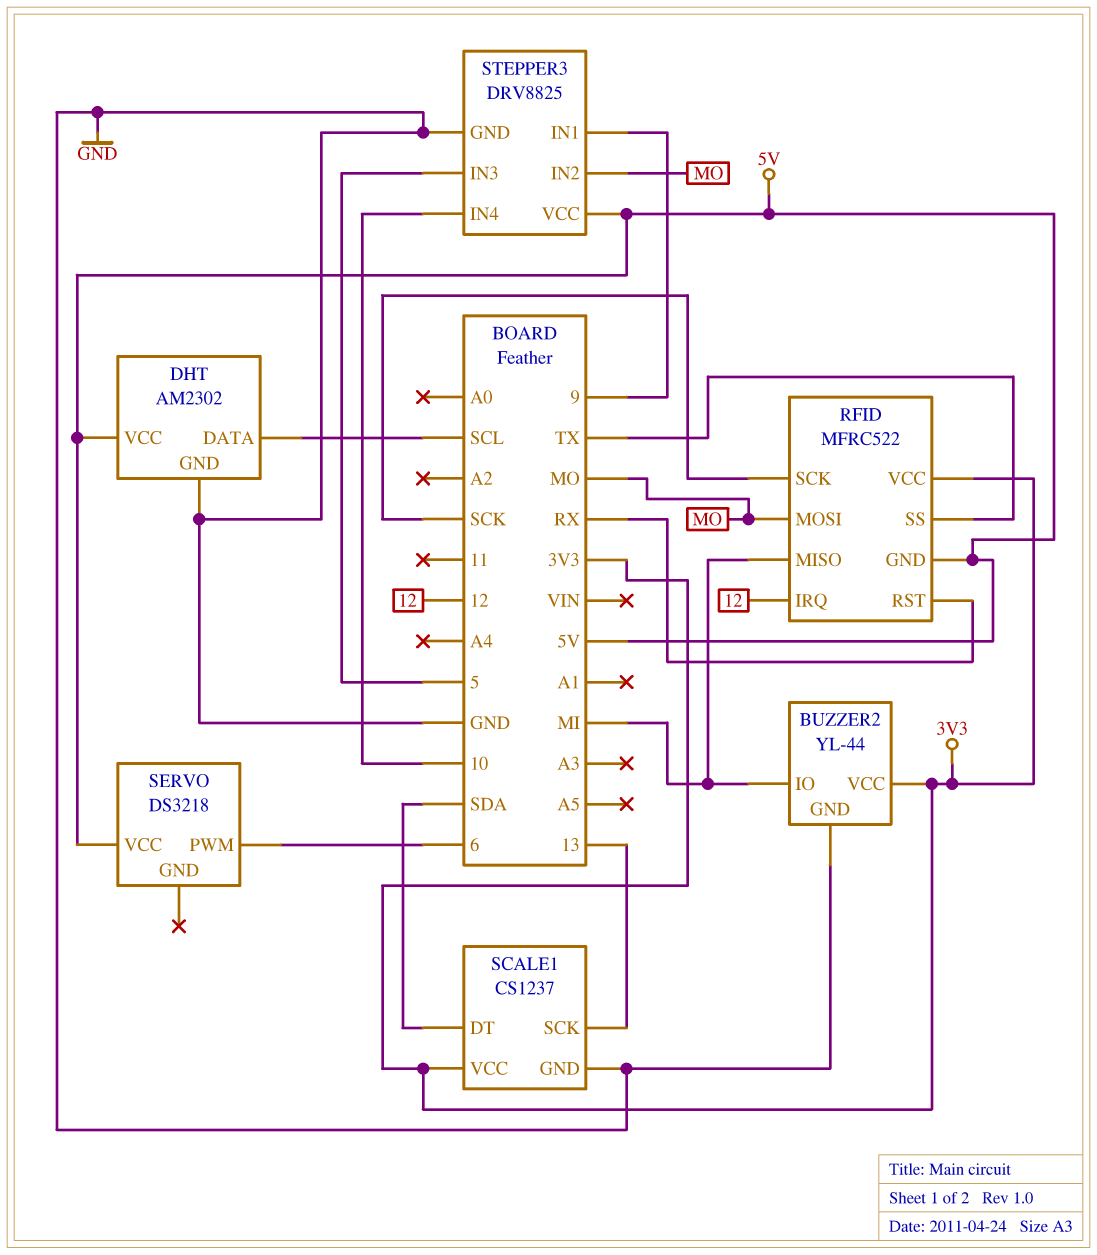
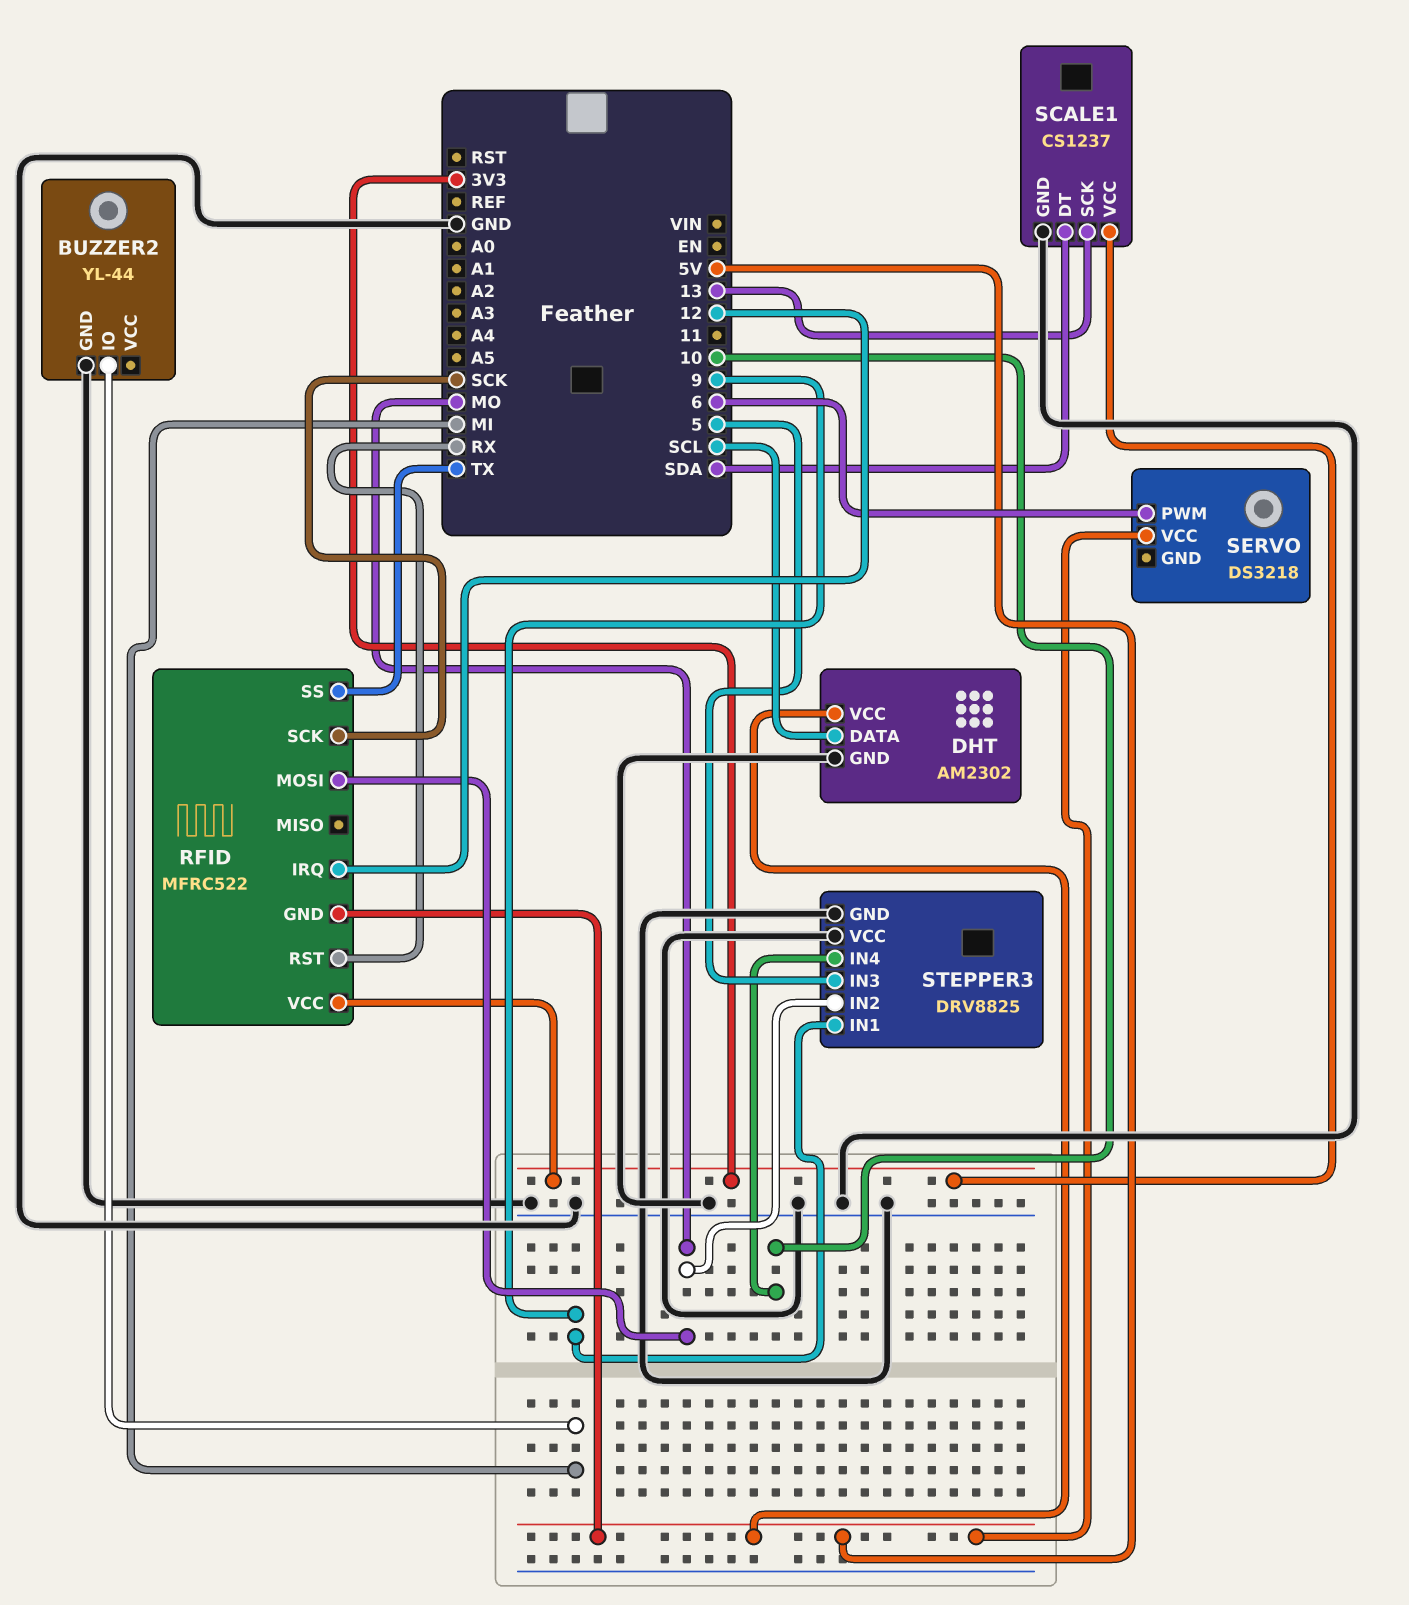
BUZZER2 pin VCC: 3V3 -> none
RFID pin MISO: MI -> none
STEPPER3 pin VCC: 5V -> GND

